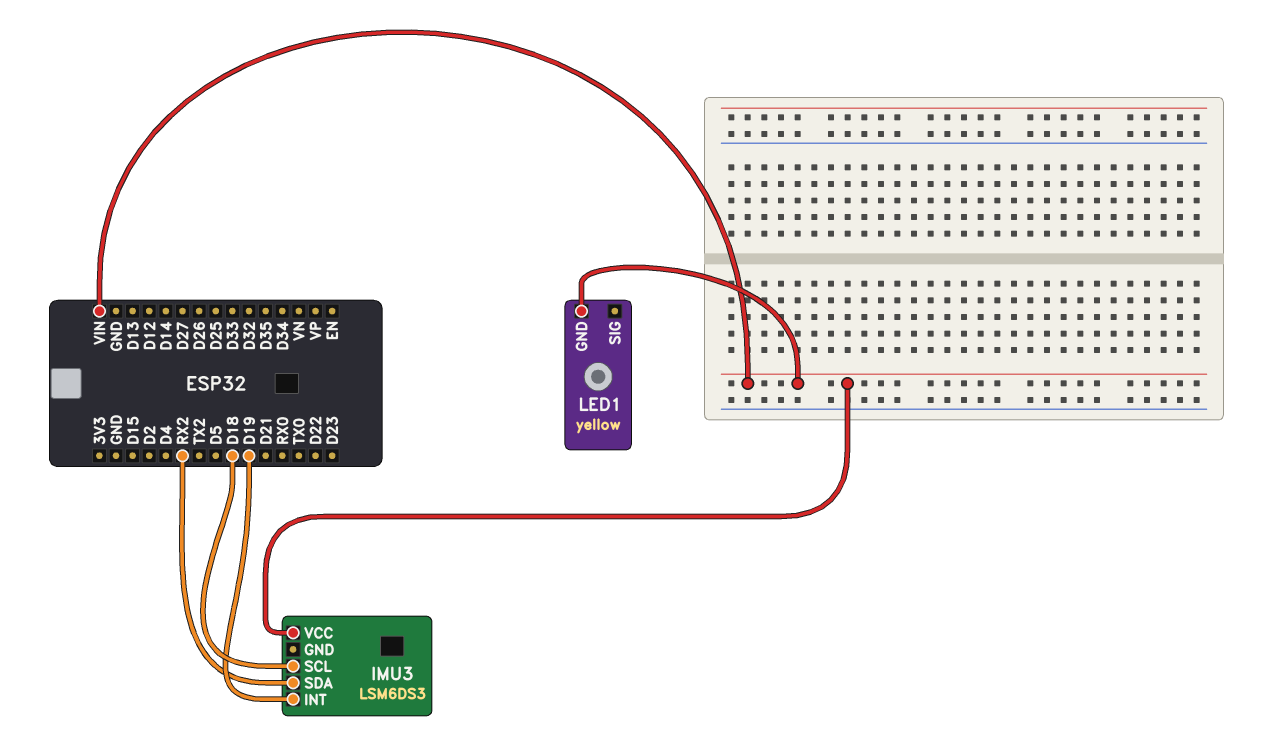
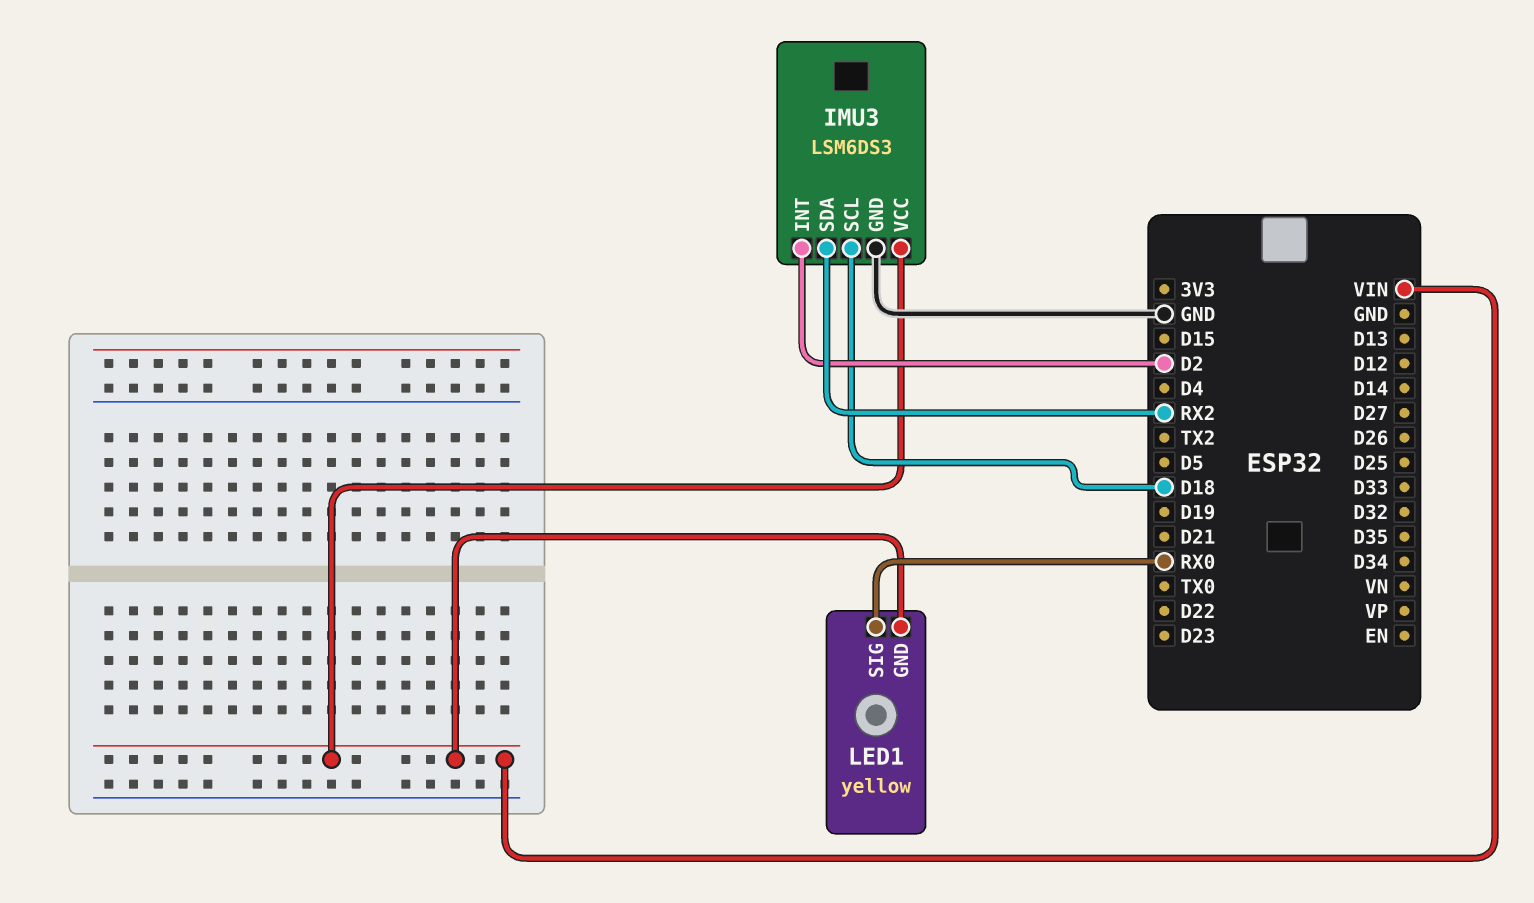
IMU3 pin GND: none -> GND
IMU3 pin INT: D19 -> D2
LED1 pin SIG: none -> RX0

